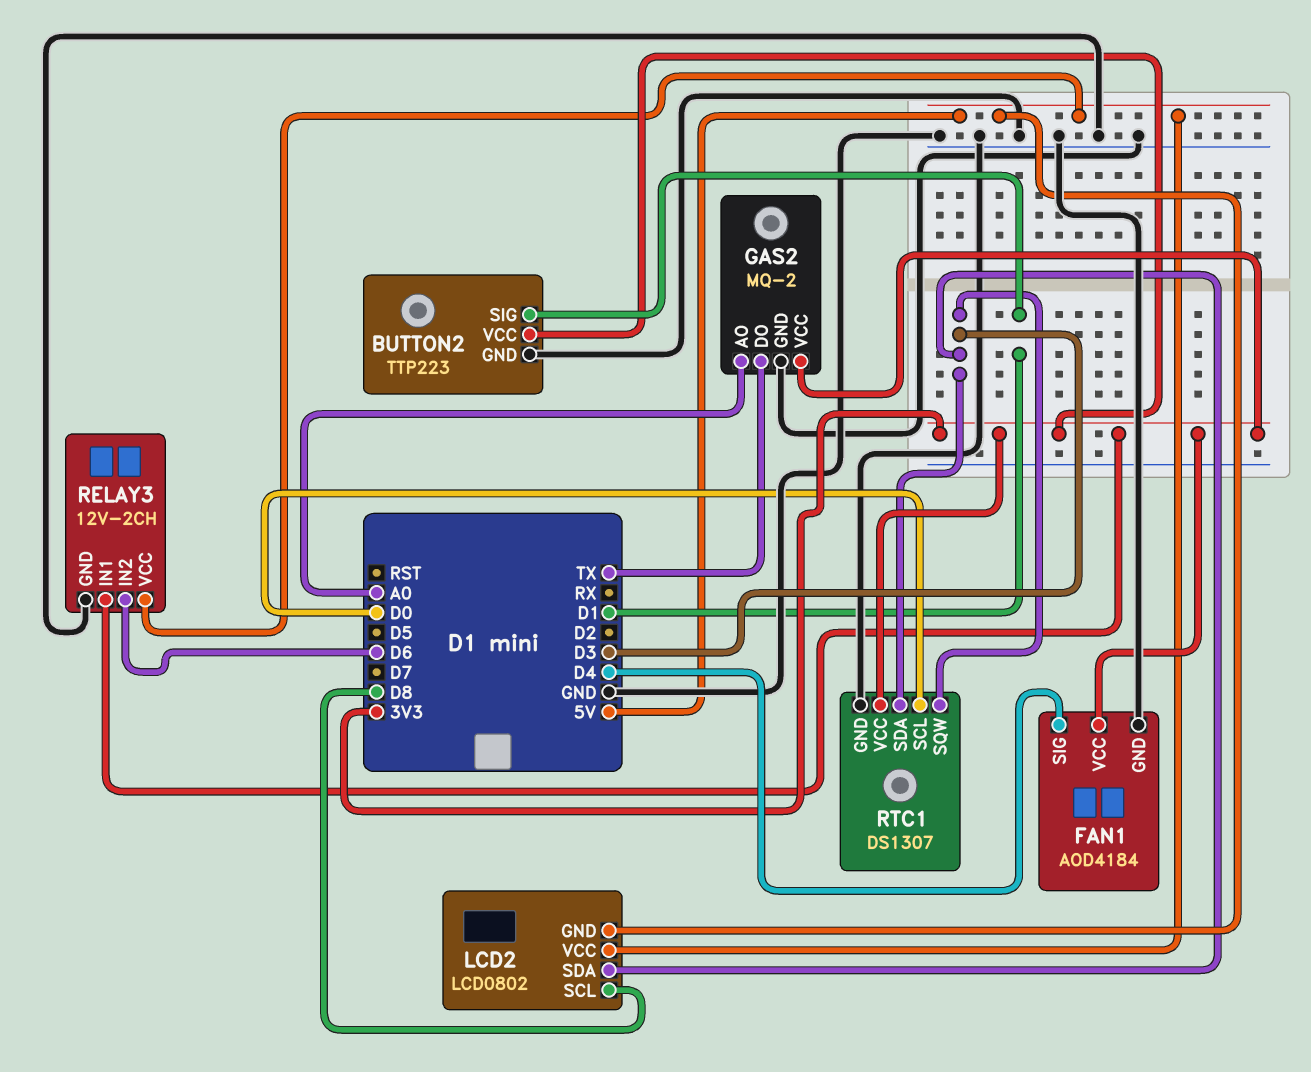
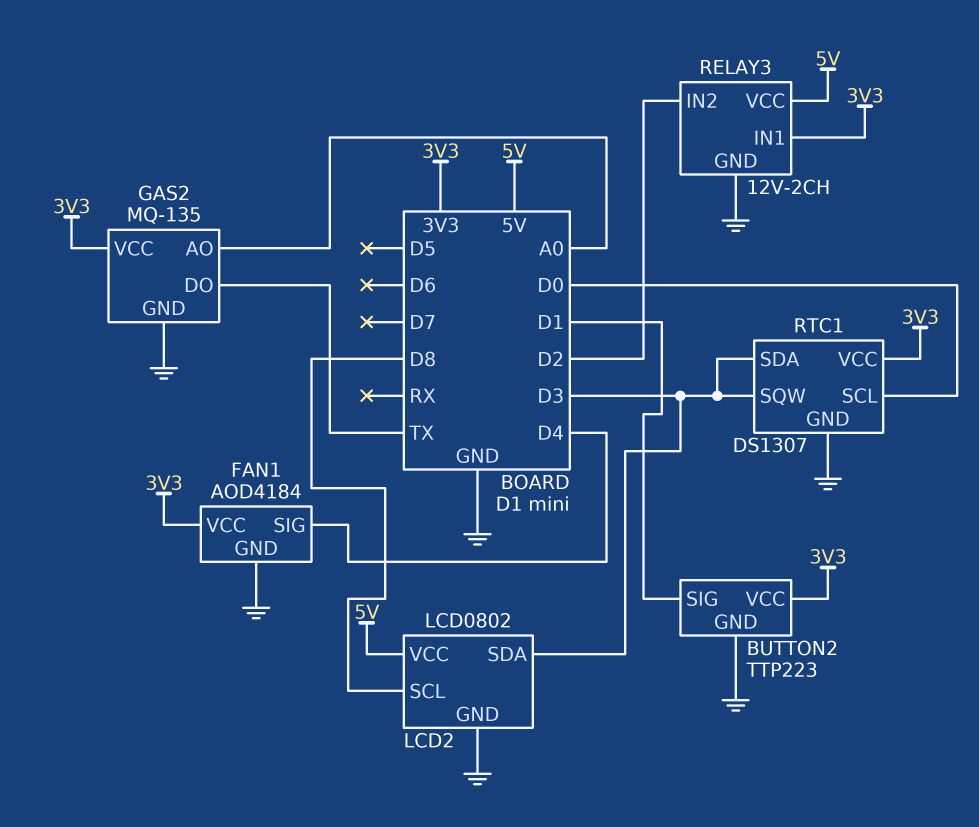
GAS2: MQ-2 -> MQ-135
LCD2 pin GND: 5V -> GND
RELAY3 pin IN2: D6 -> D2

